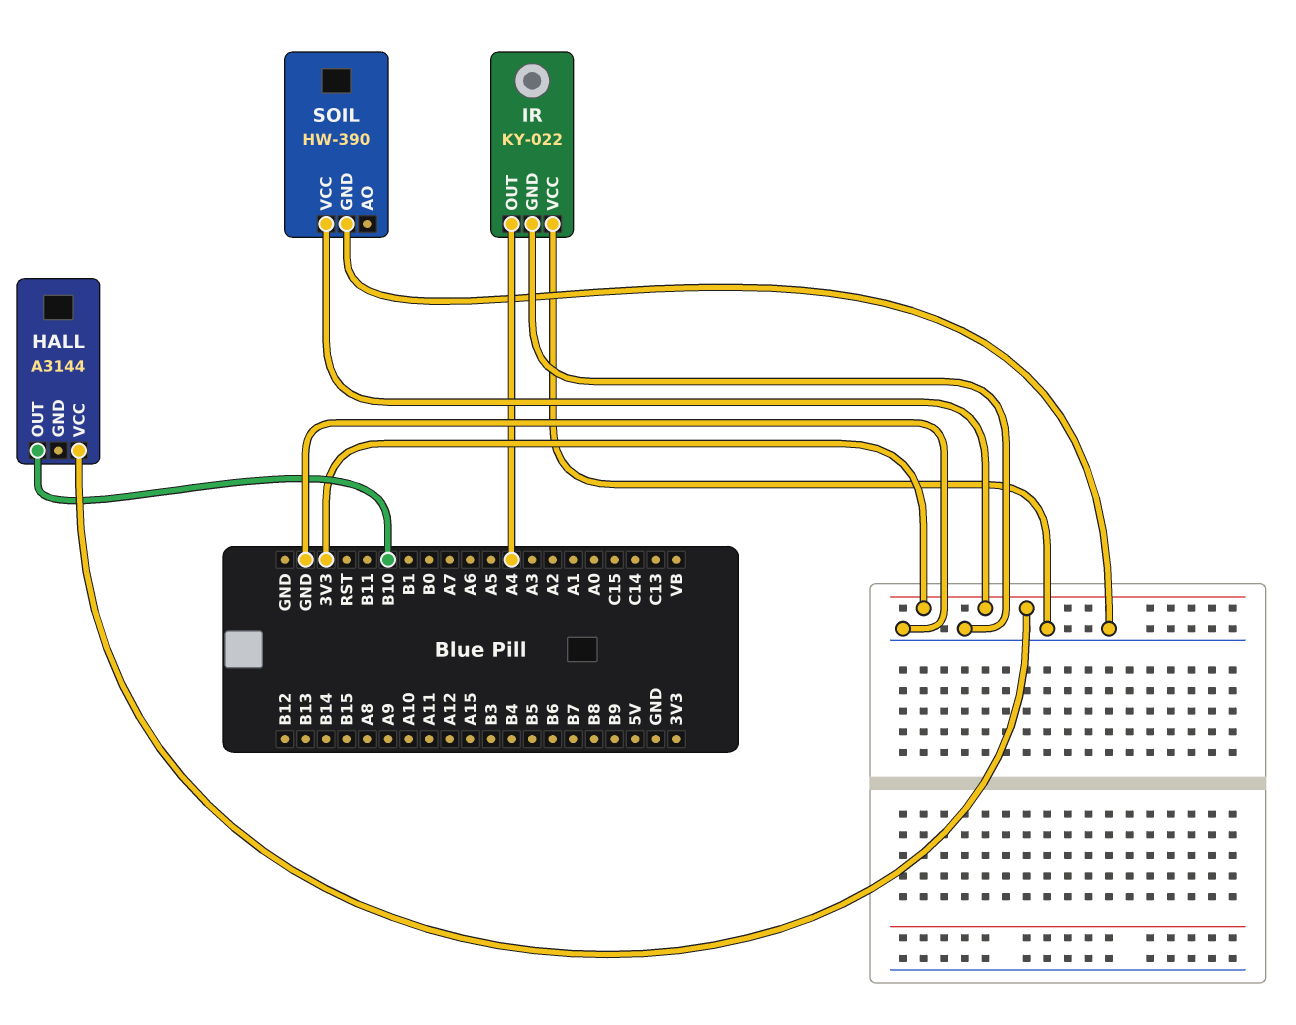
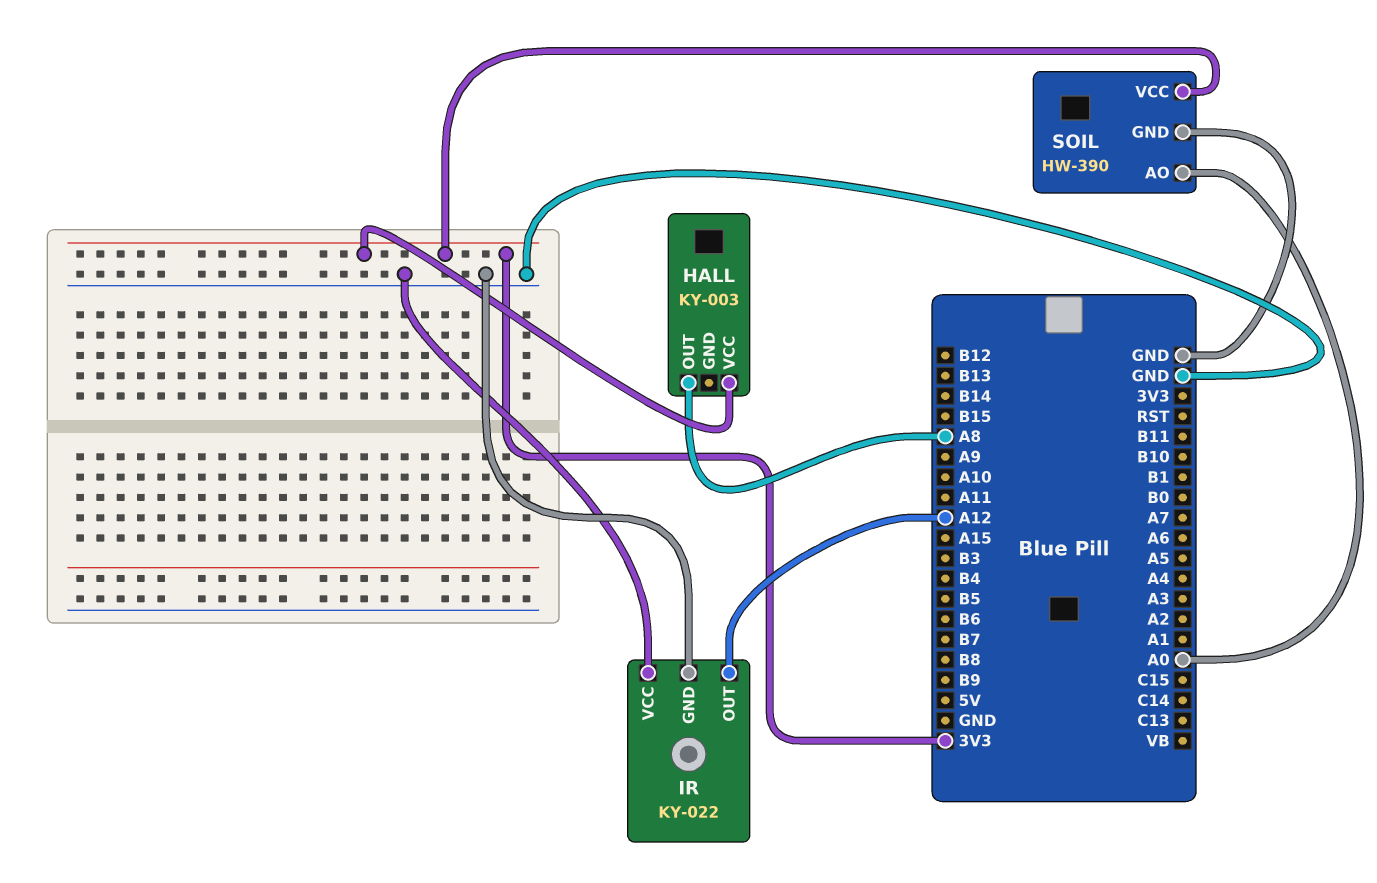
HALL: A3144 -> KY-003
HALL pin OUT: B10 -> A8
IR pin OUT: A4 -> A12
SOIL pin AO: none -> A0

